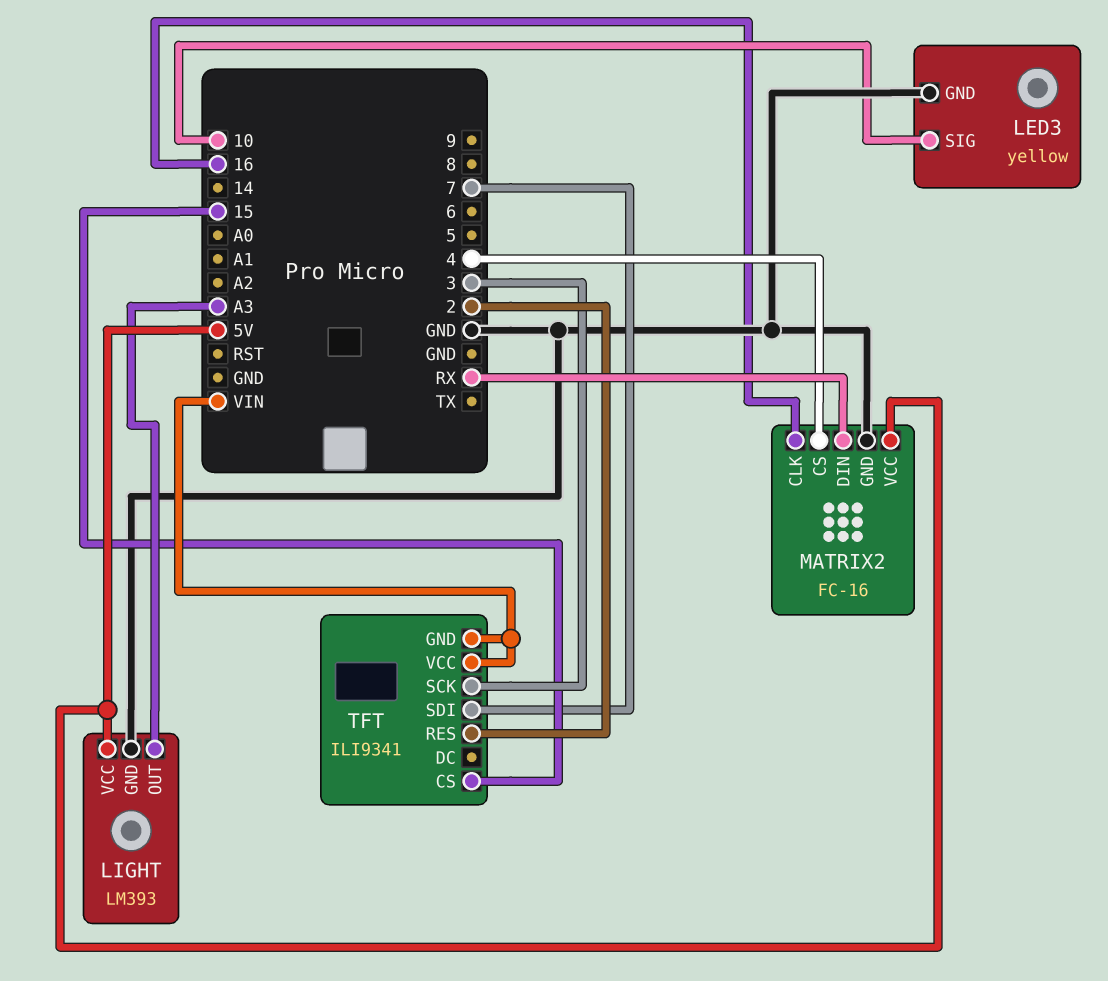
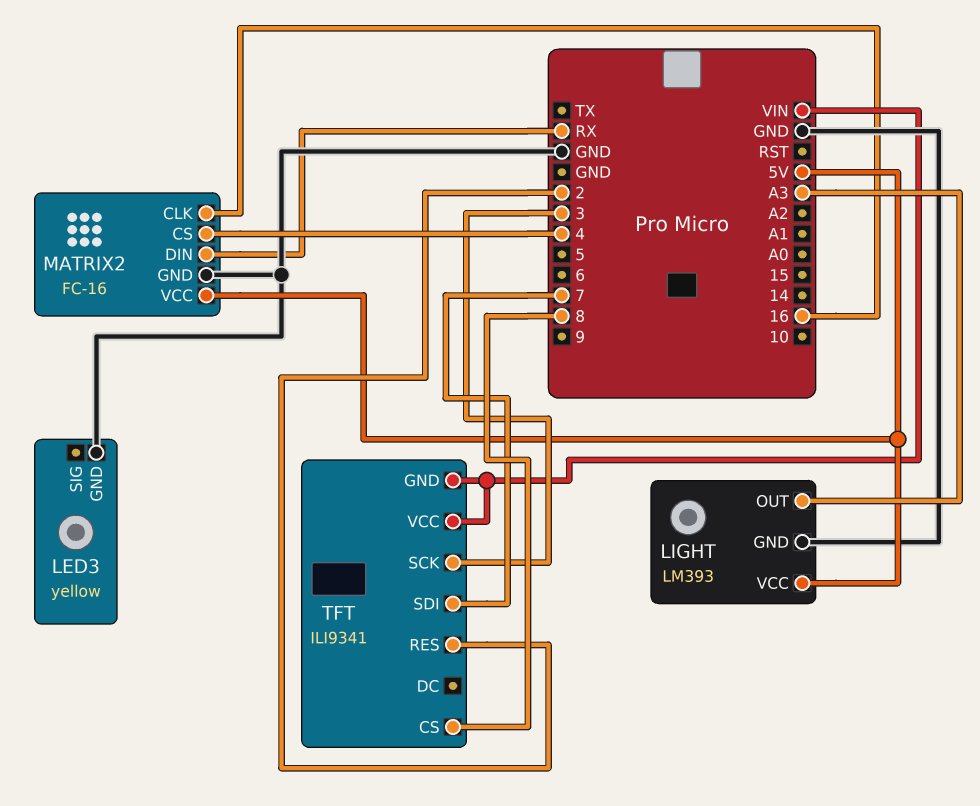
LED3 pin SIG: 10 -> none
TFT pin CS: 15 -> 8

